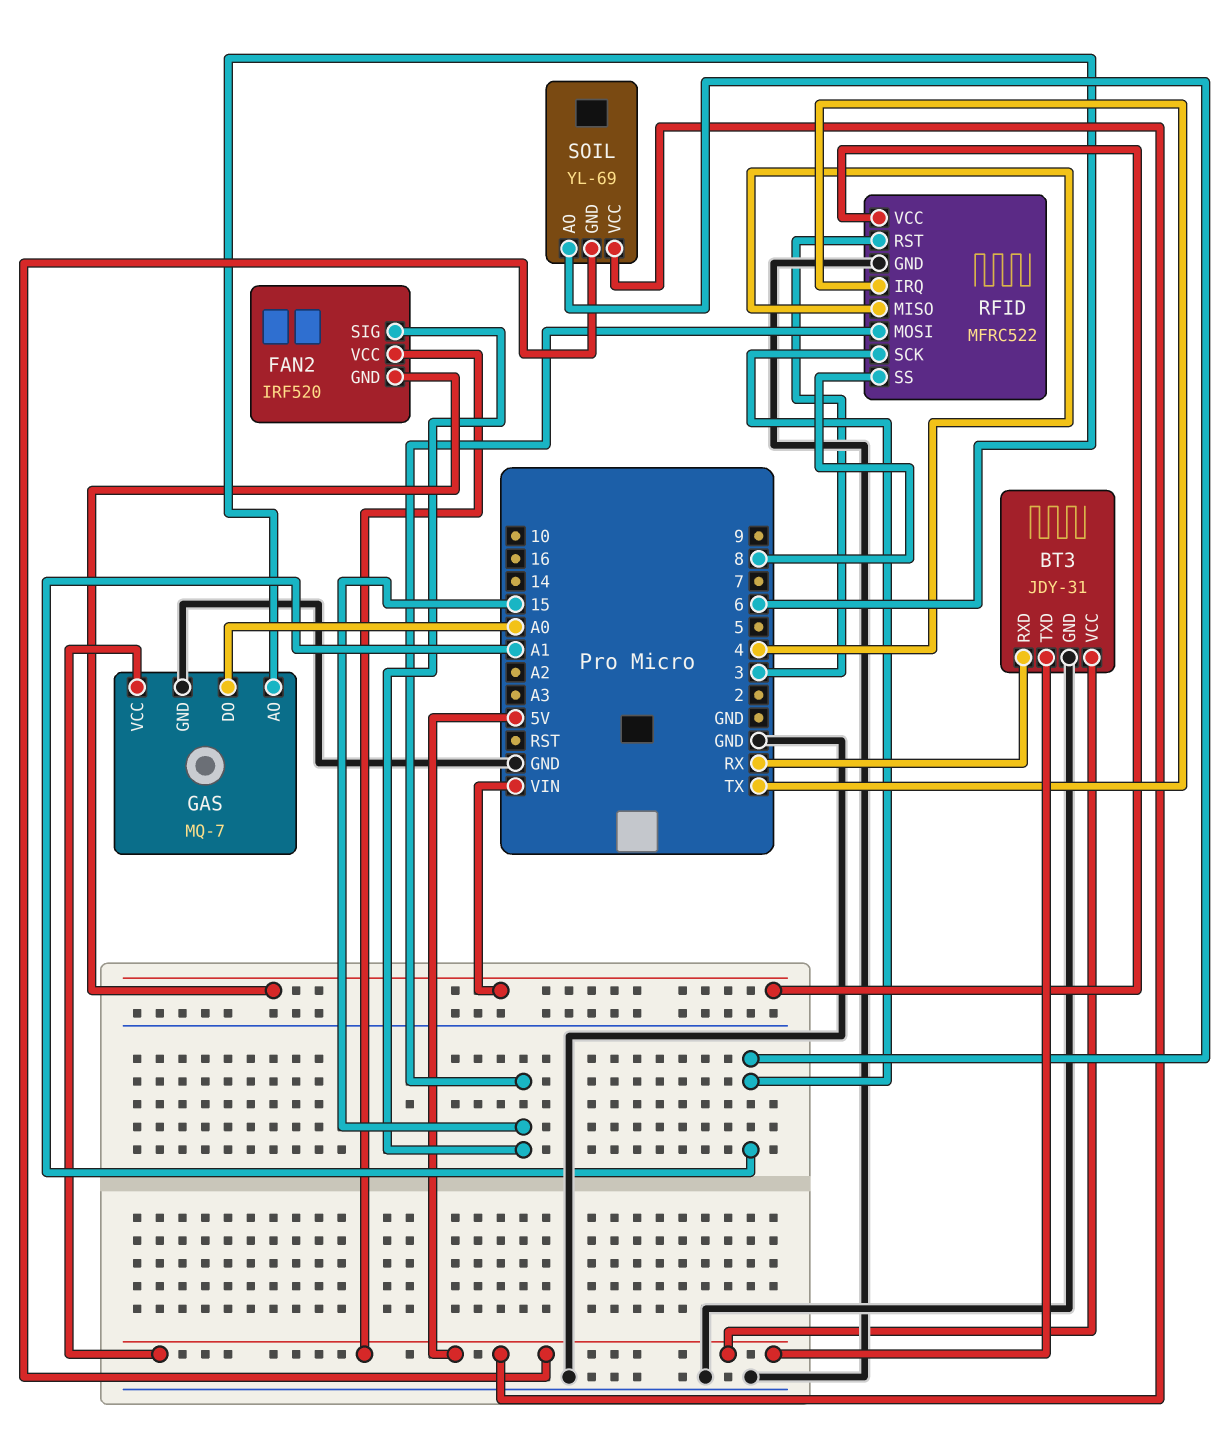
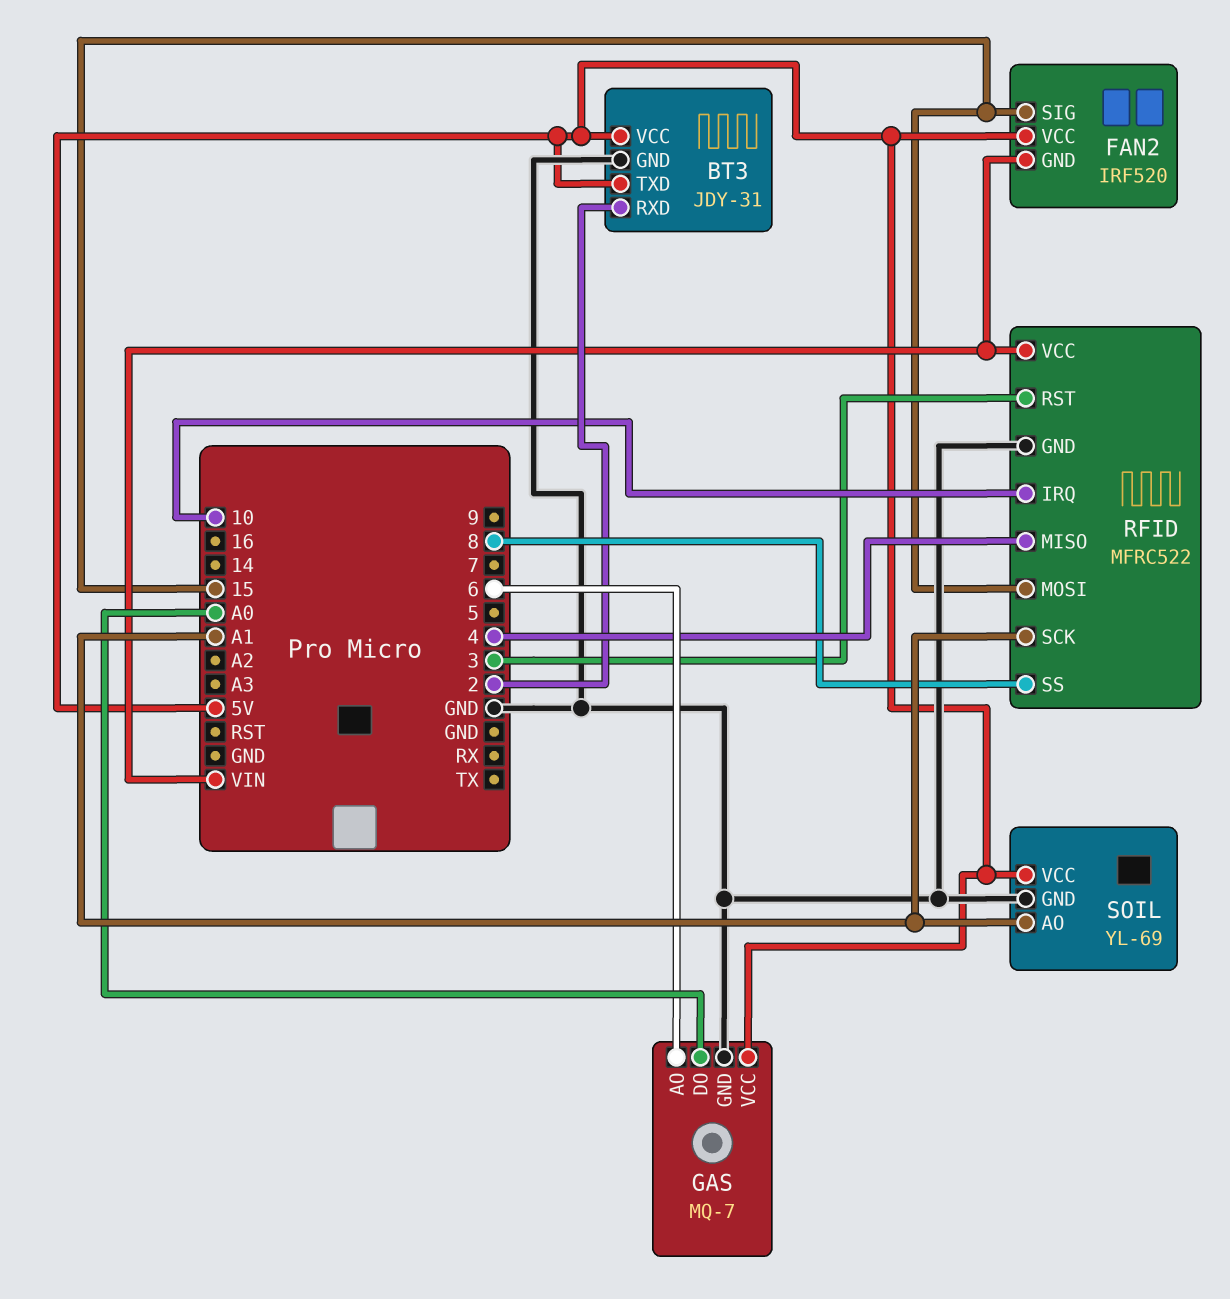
BT3 pin RXD: RX -> 2
RFID pin IRQ: TX -> 10
SOIL pin GND: 5V -> GND

